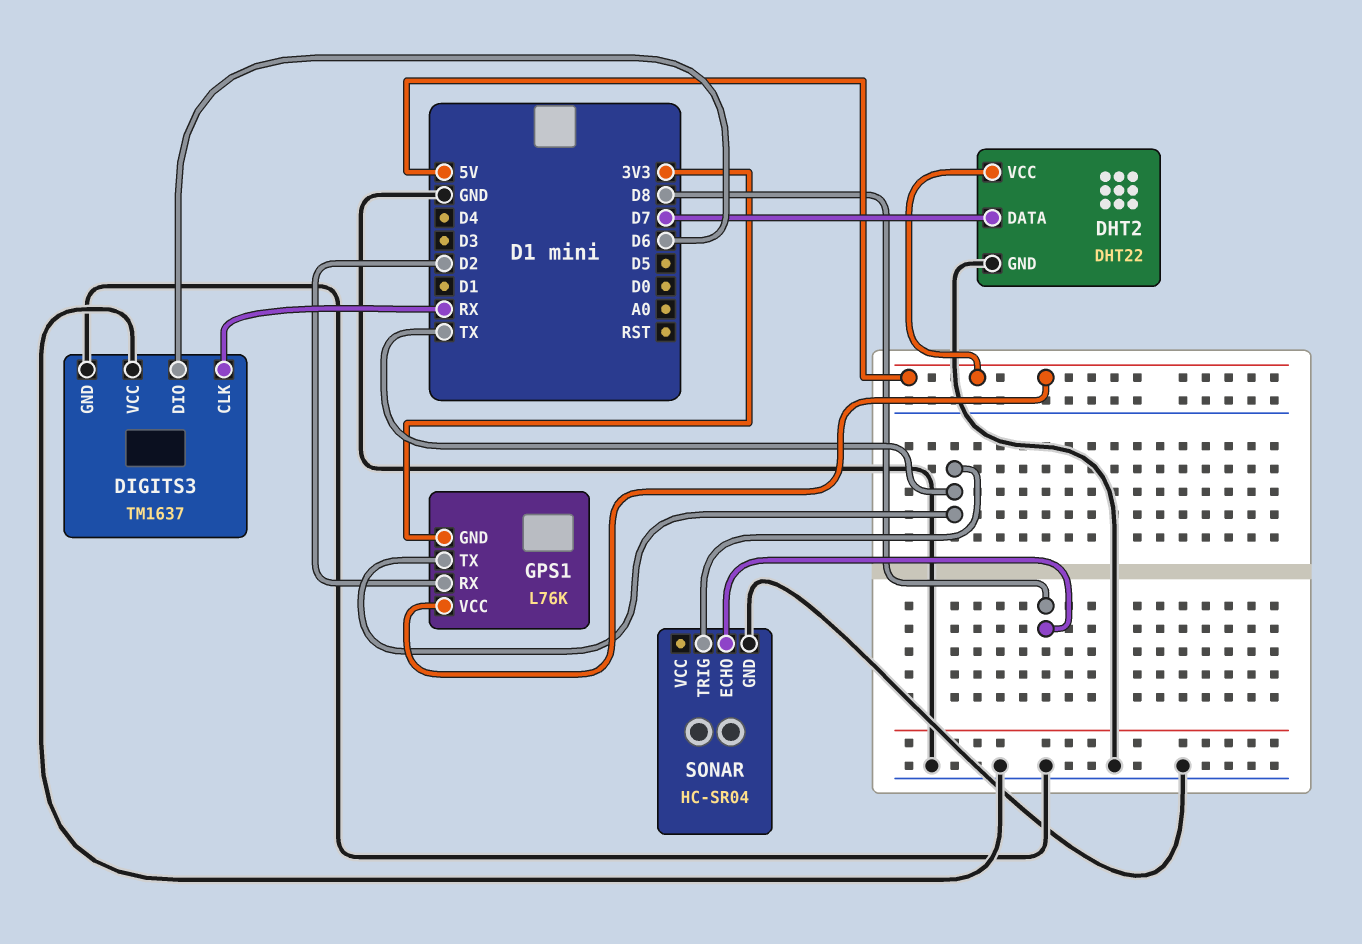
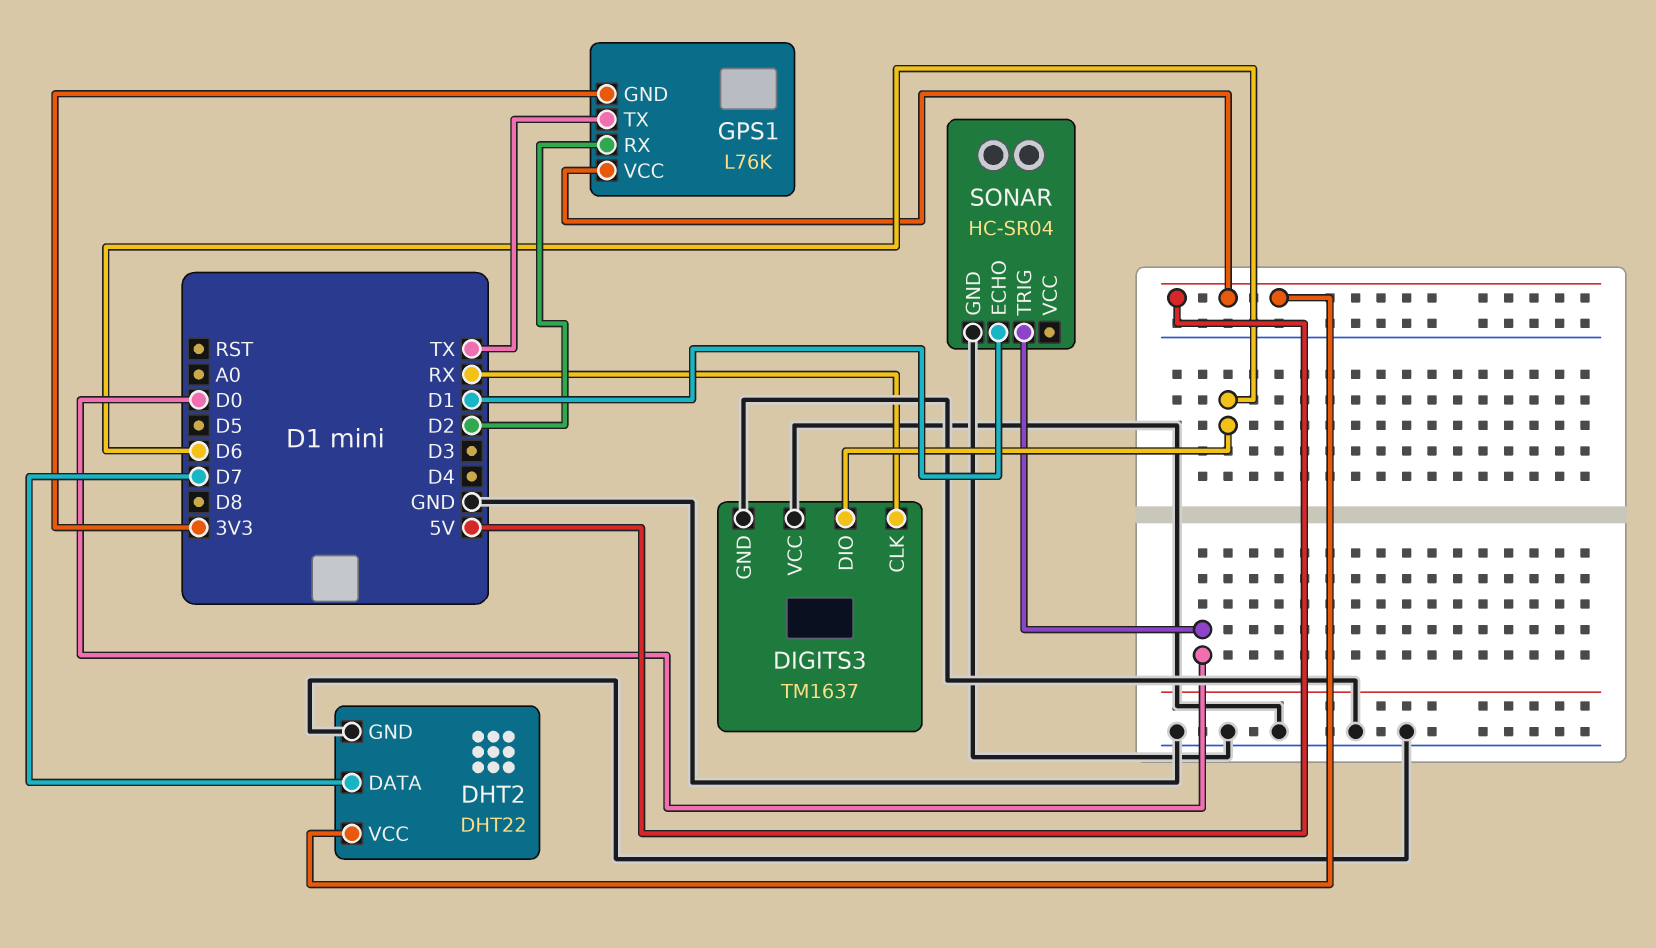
SONAR pin ECHO: D8 -> D1
SONAR pin TRIG: TX -> D0

